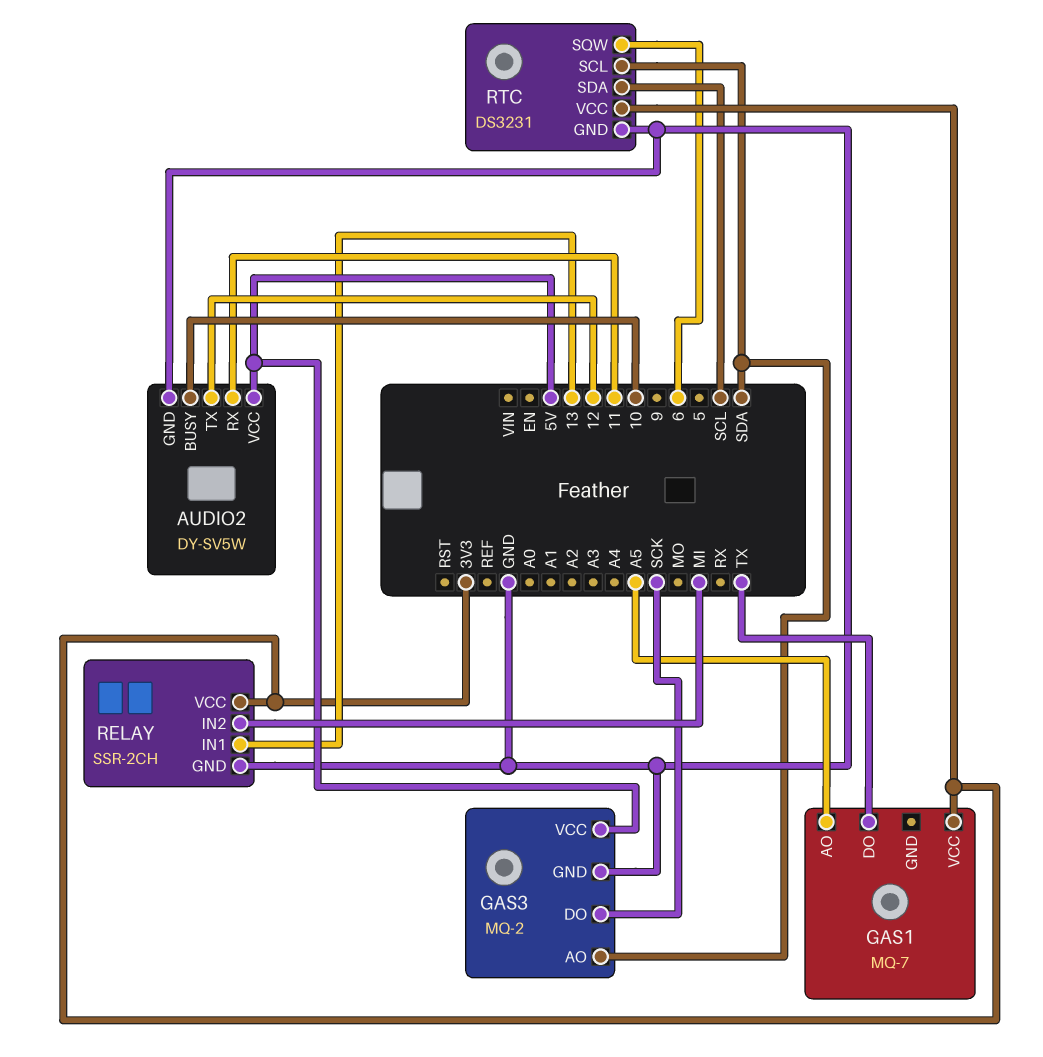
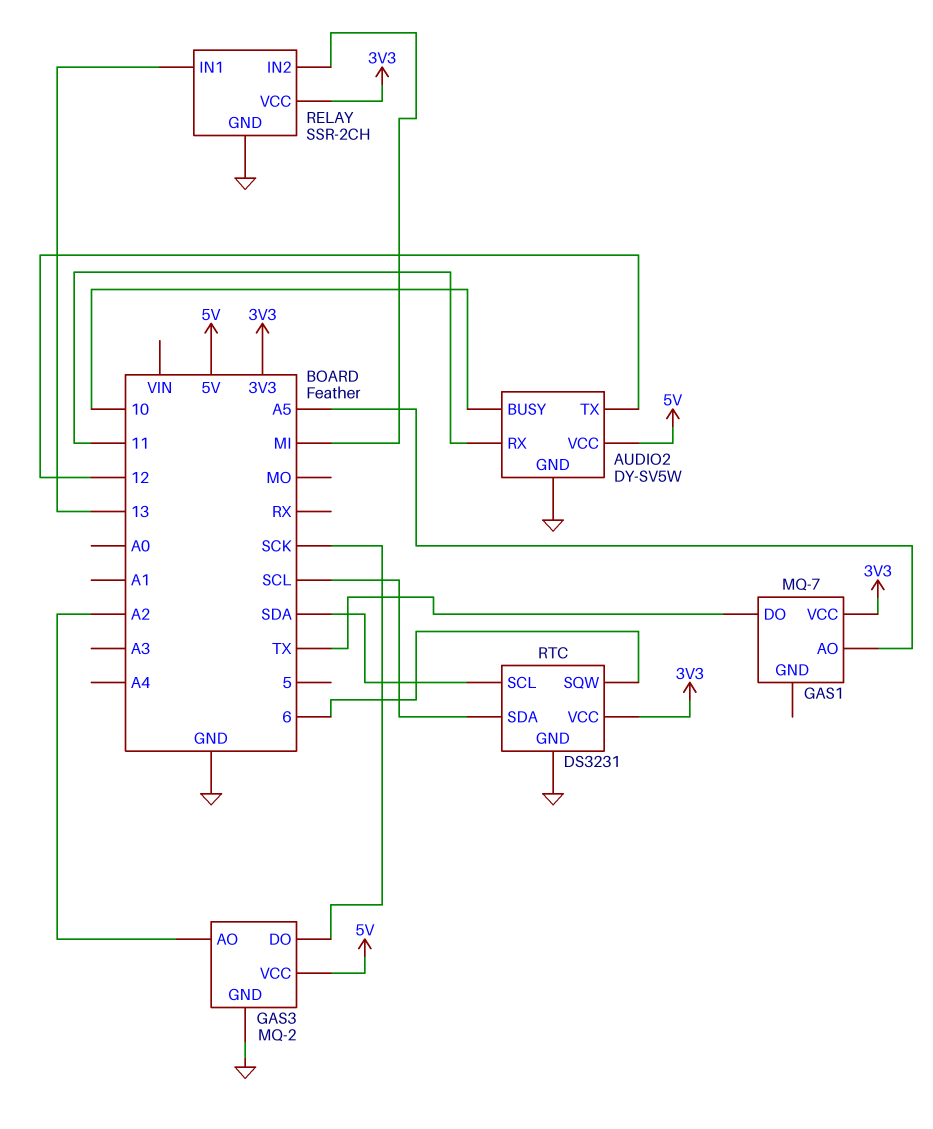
GAS3 pin AO: SDA -> A2

